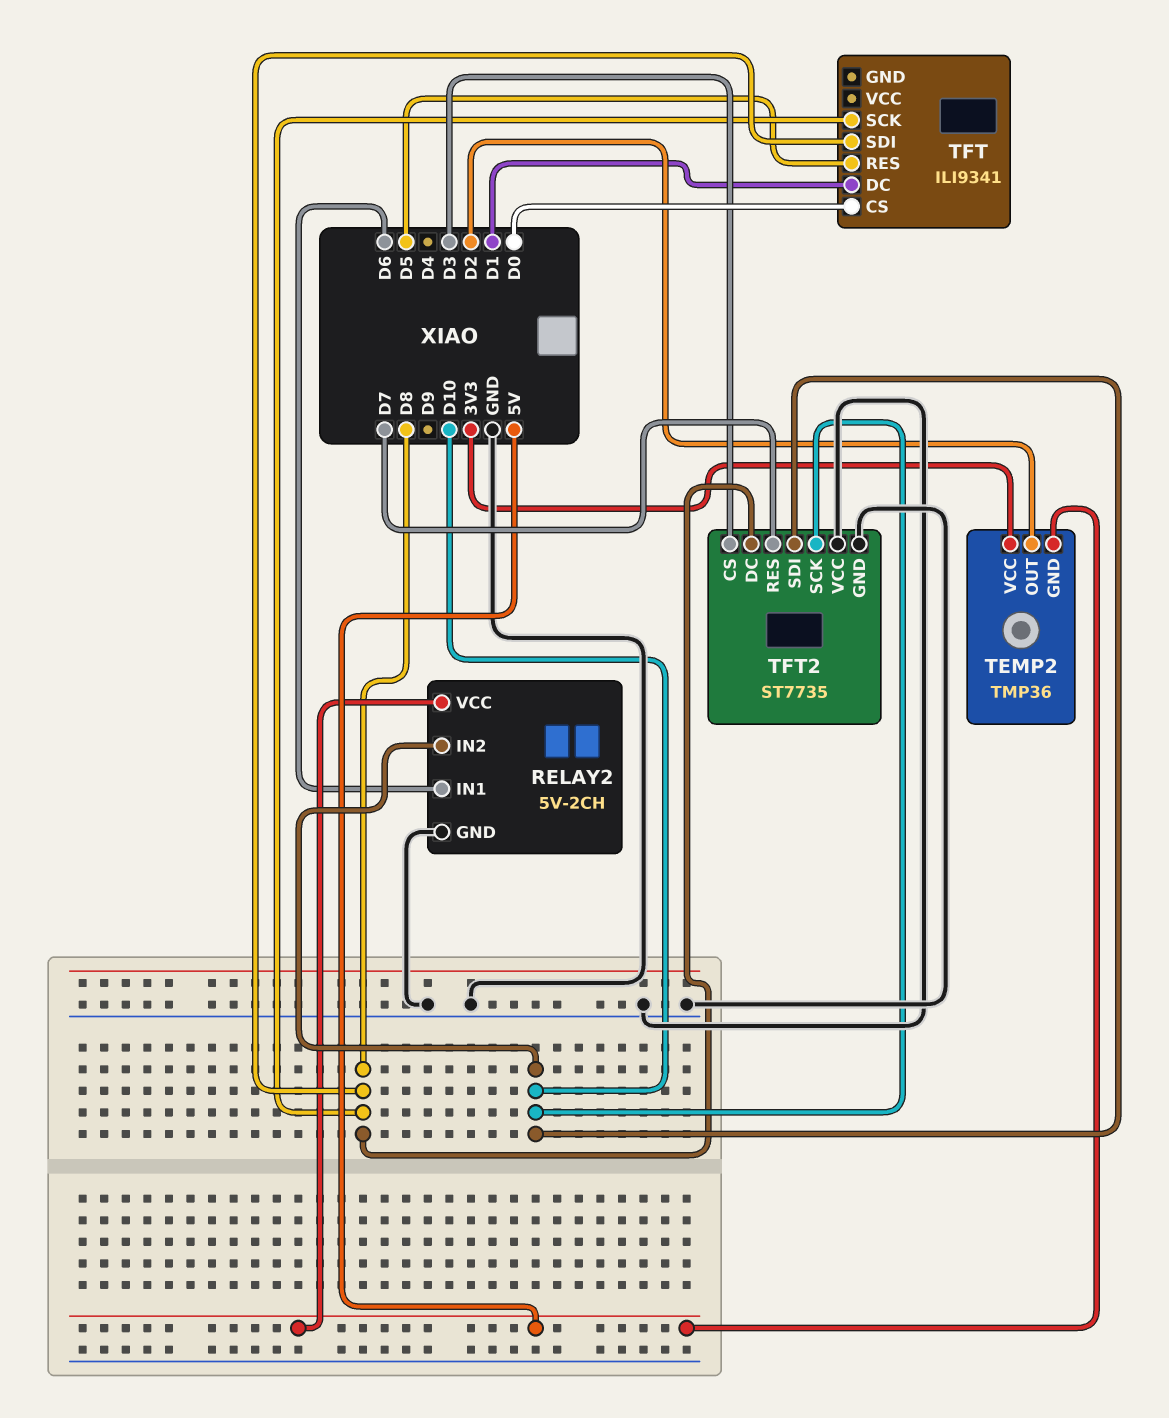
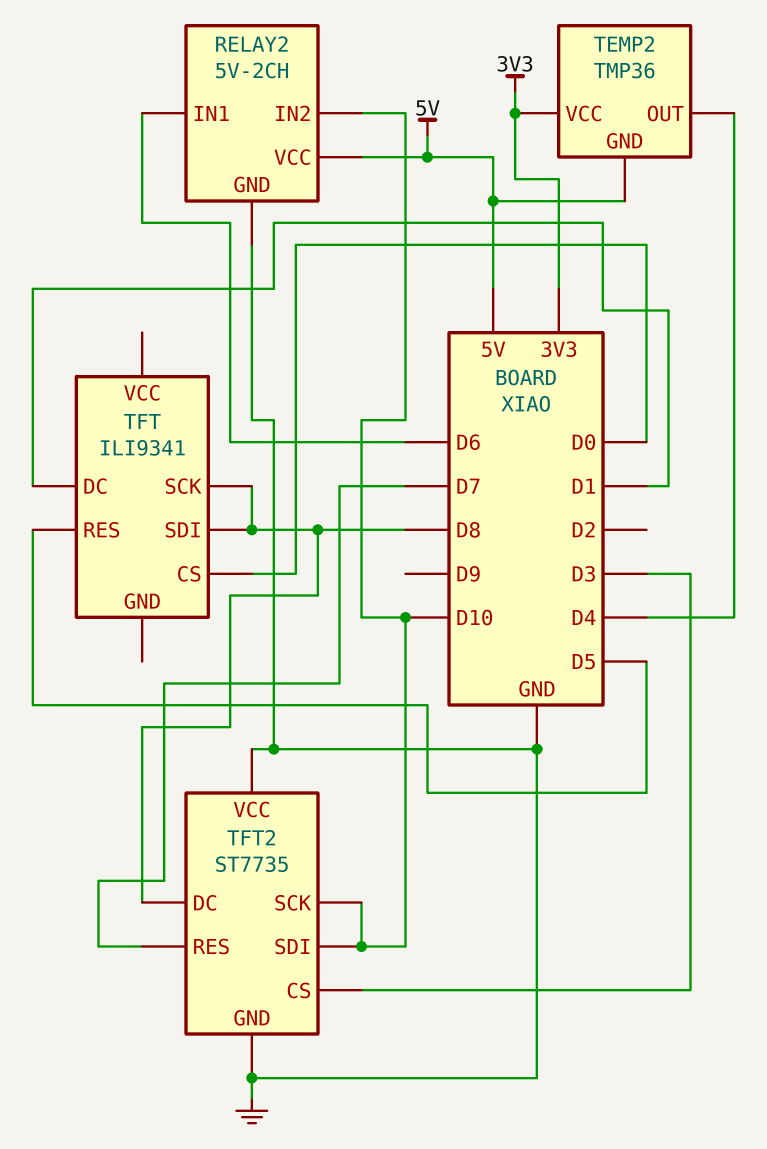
TEMP2 pin OUT: D2 -> D4

